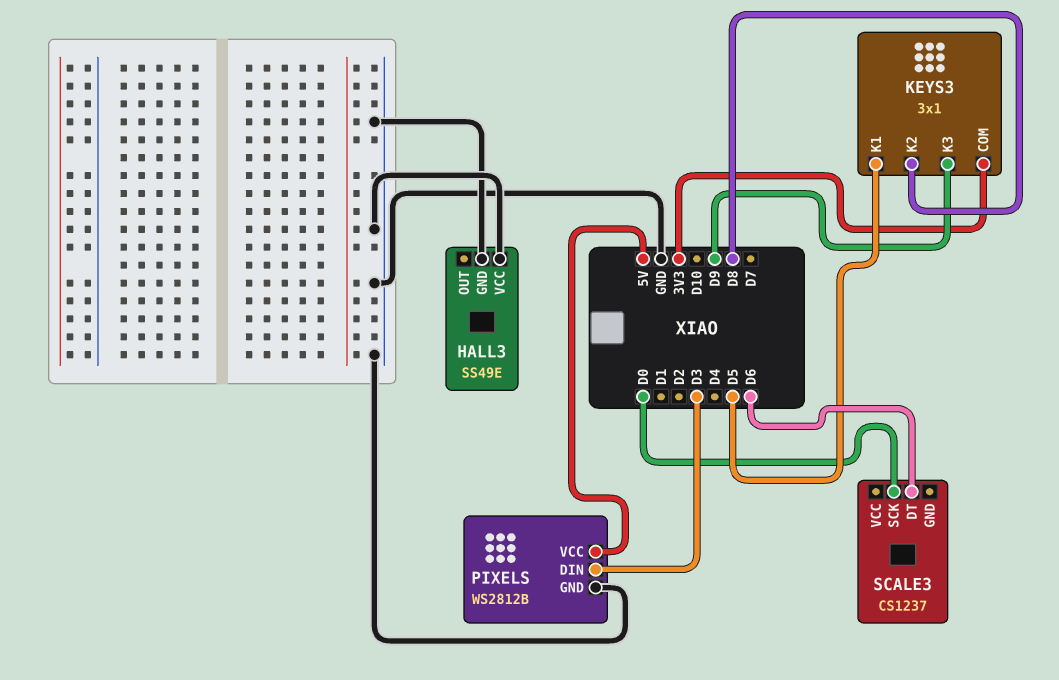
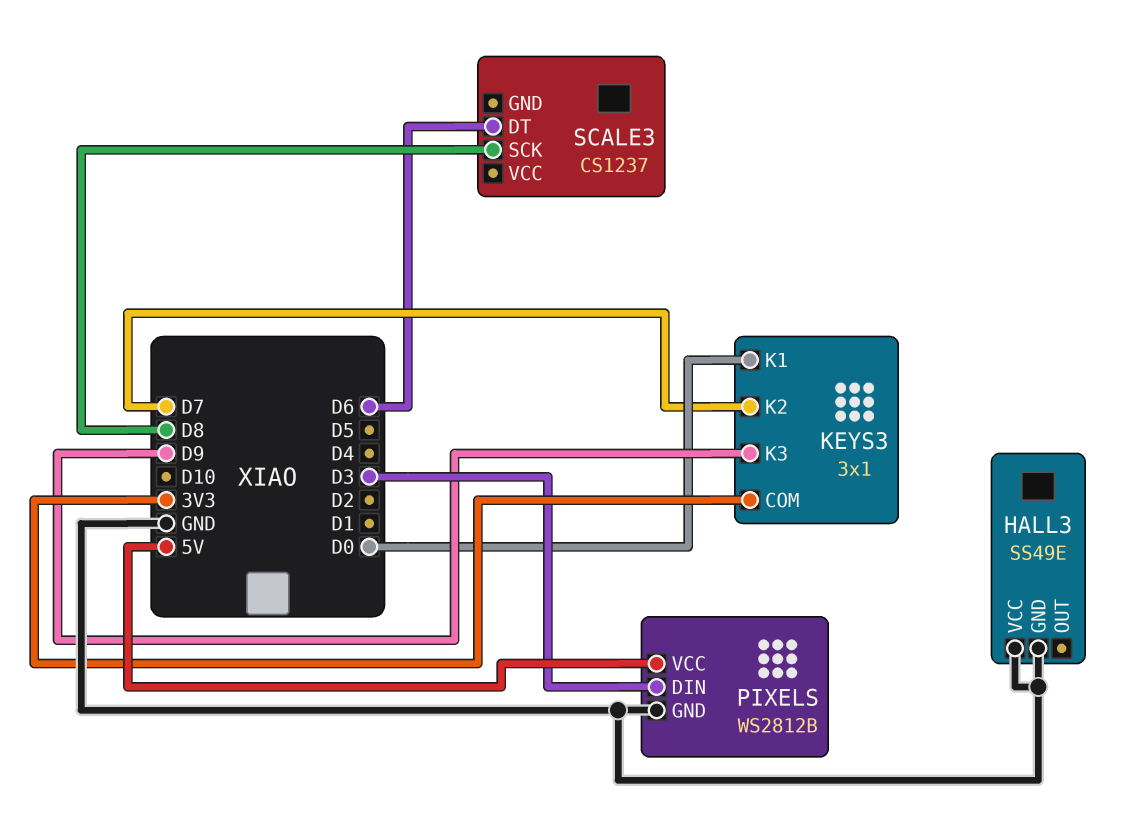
KEYS3 pin K1: D5 -> D0
KEYS3 pin K2: D8 -> D7
SCALE3 pin SCK: D0 -> D8

